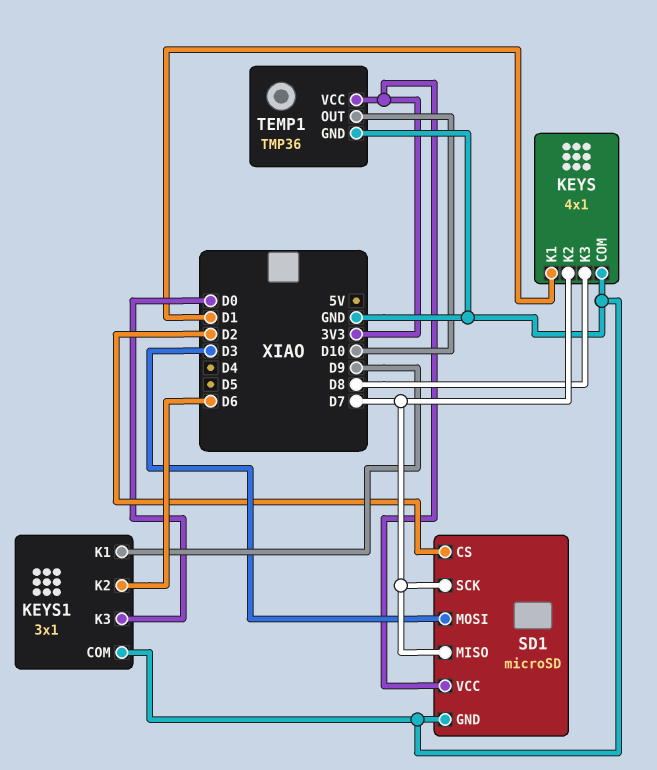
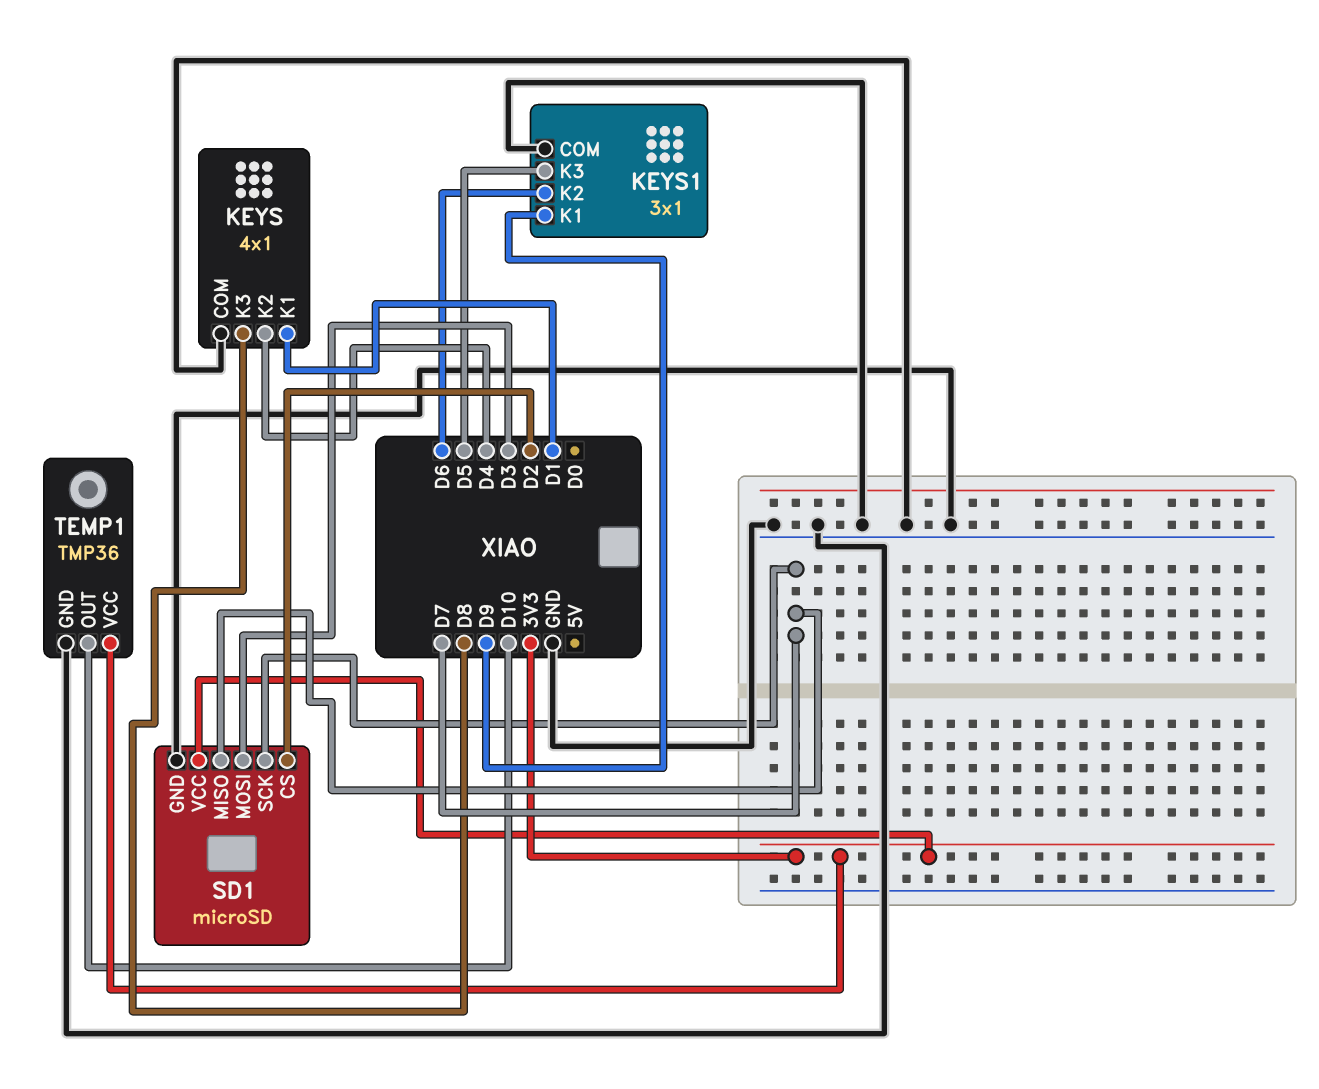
KEYS pin K2: D7 -> D4
KEYS1 pin K3: D0 -> D5

